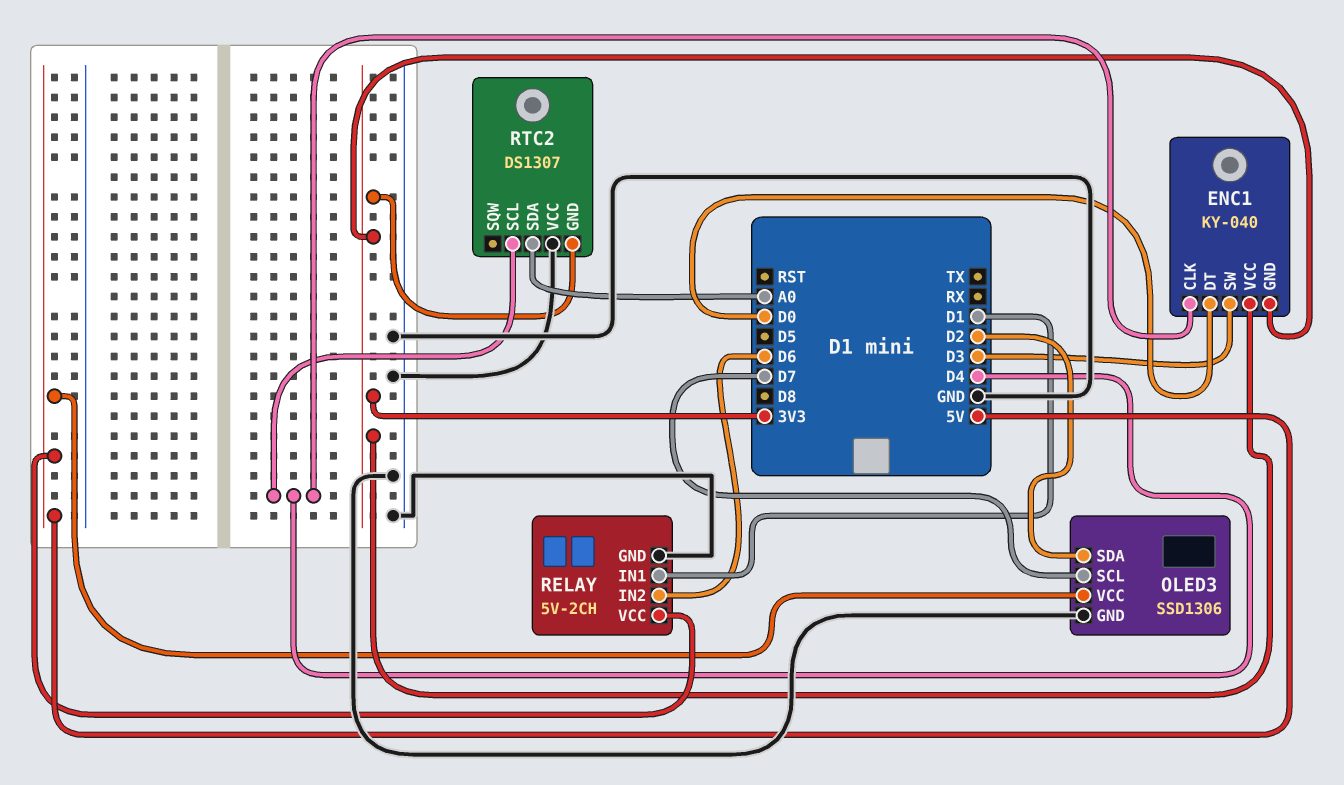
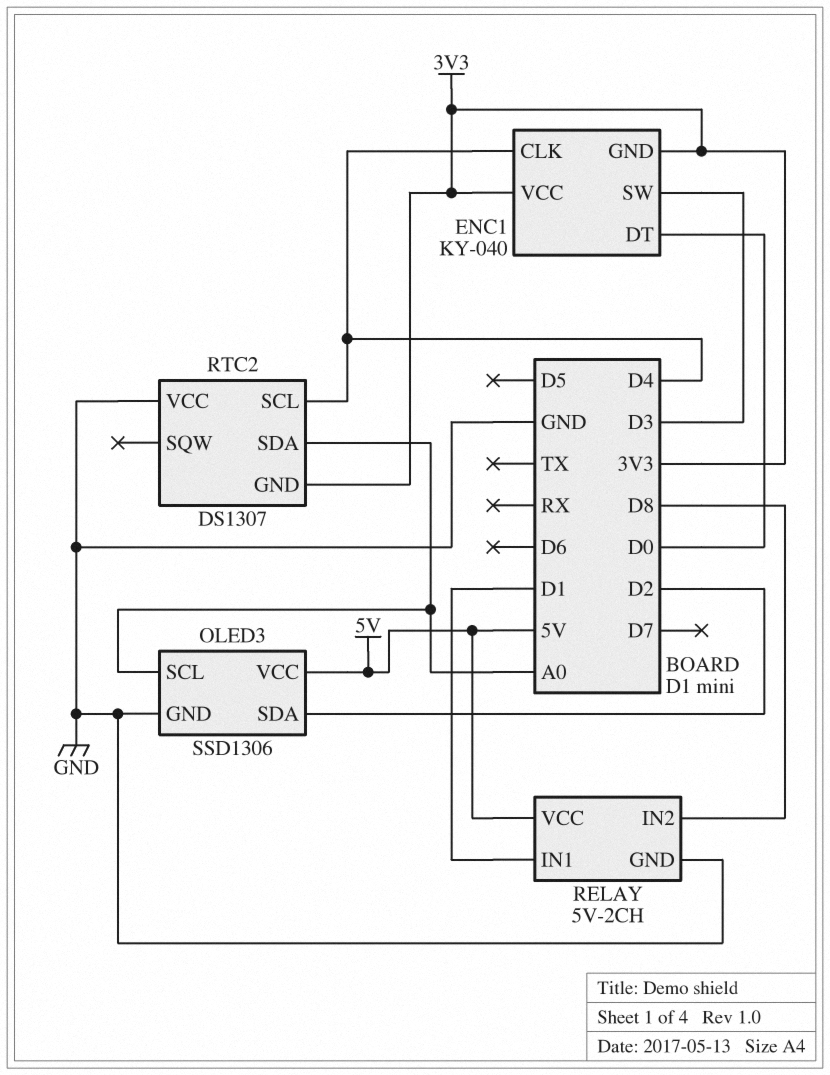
OLED3 pin SCL: D7 -> A0
RELAY pin IN2: D6 -> D8

